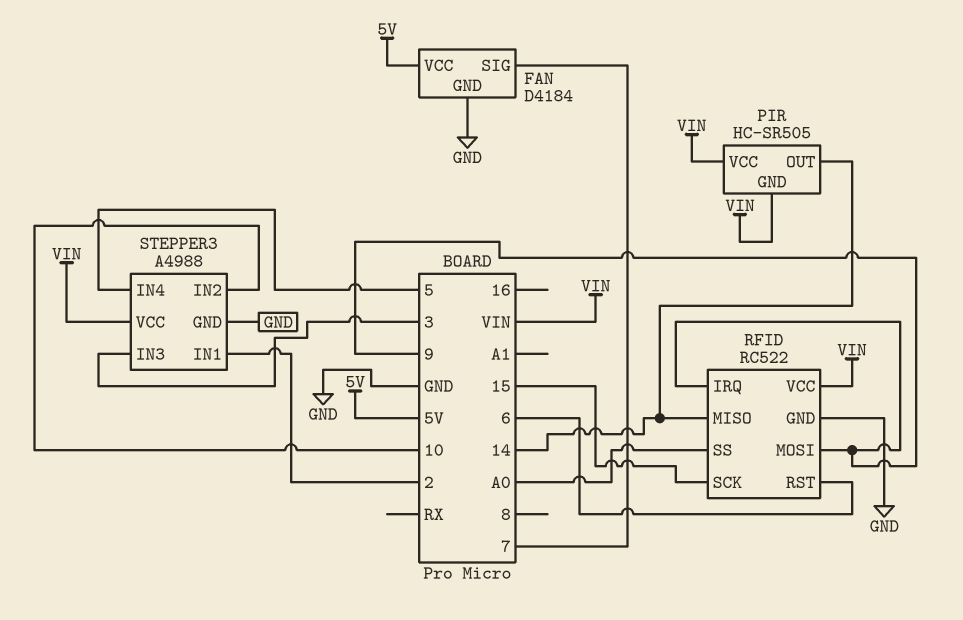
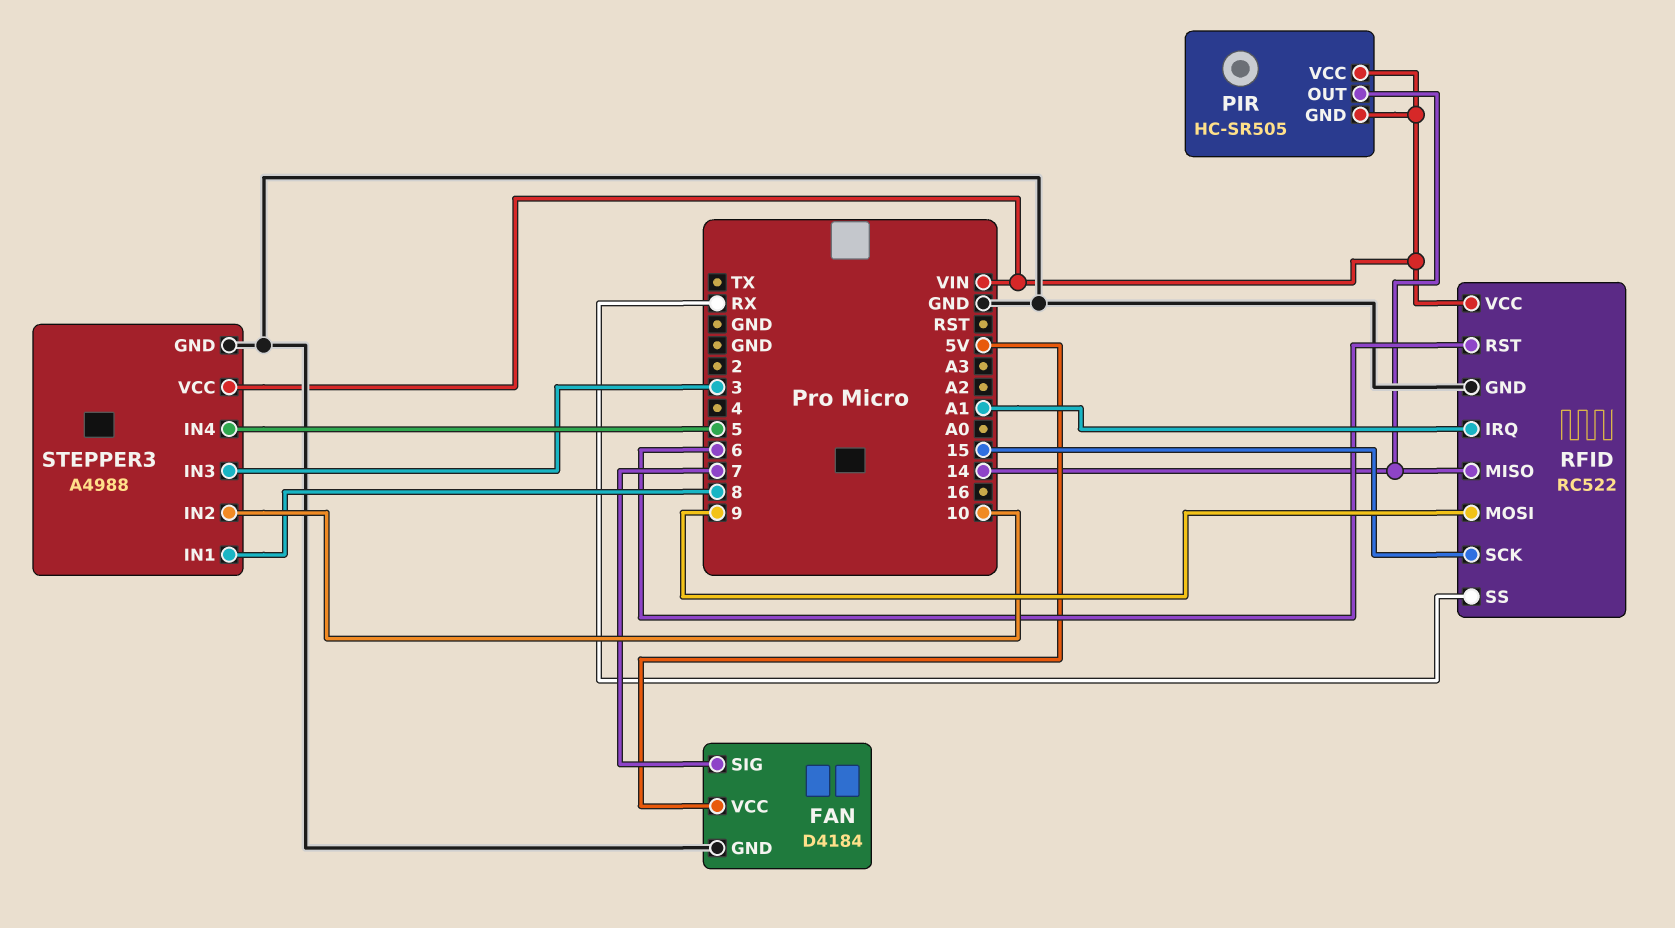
RFID pin IRQ: 9 -> A1
RFID pin SS: A0 -> RX
STEPPER3 pin IN1: 2 -> 8

